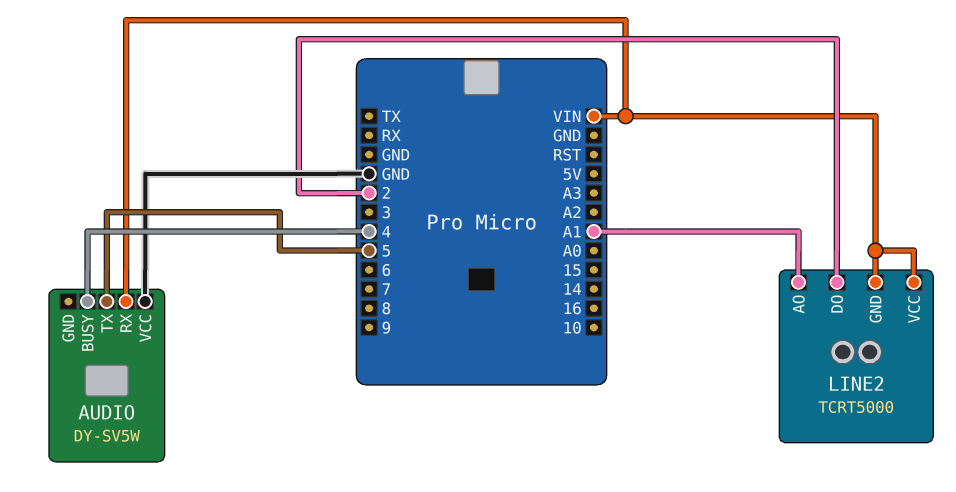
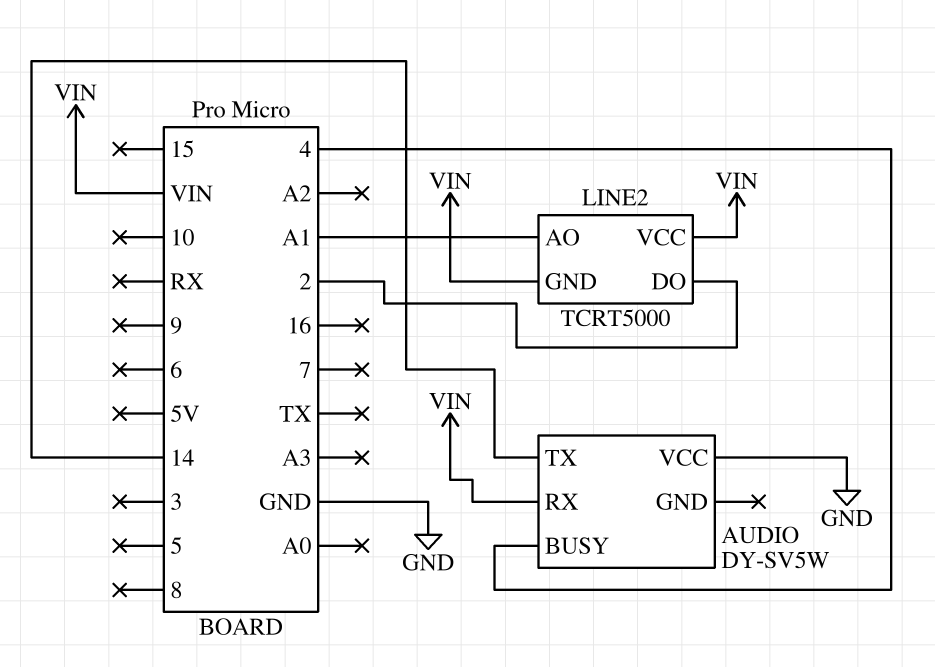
AUDIO pin TX: 5 -> 14

